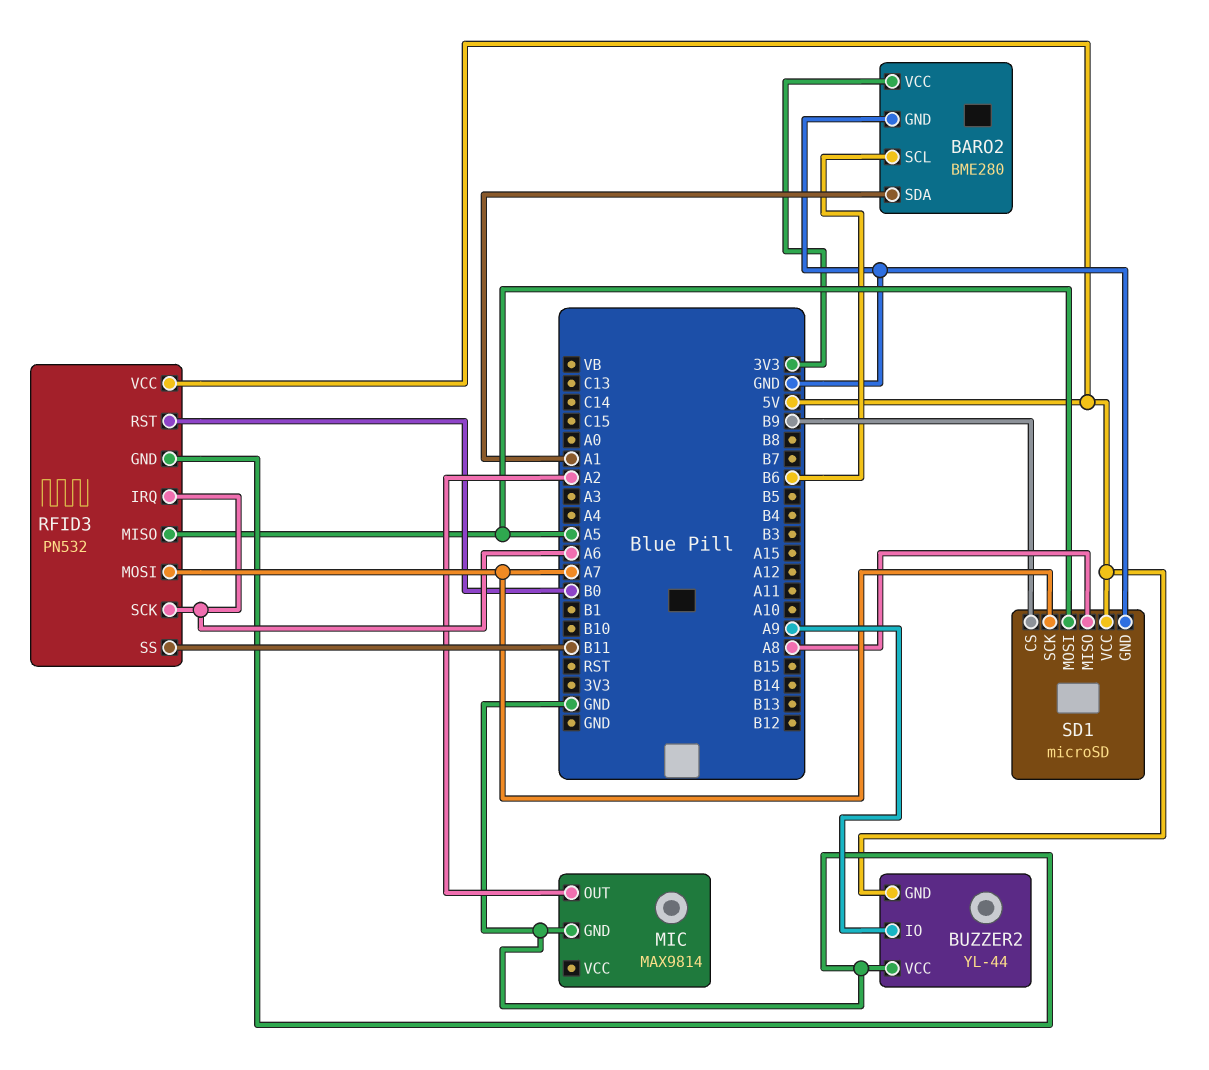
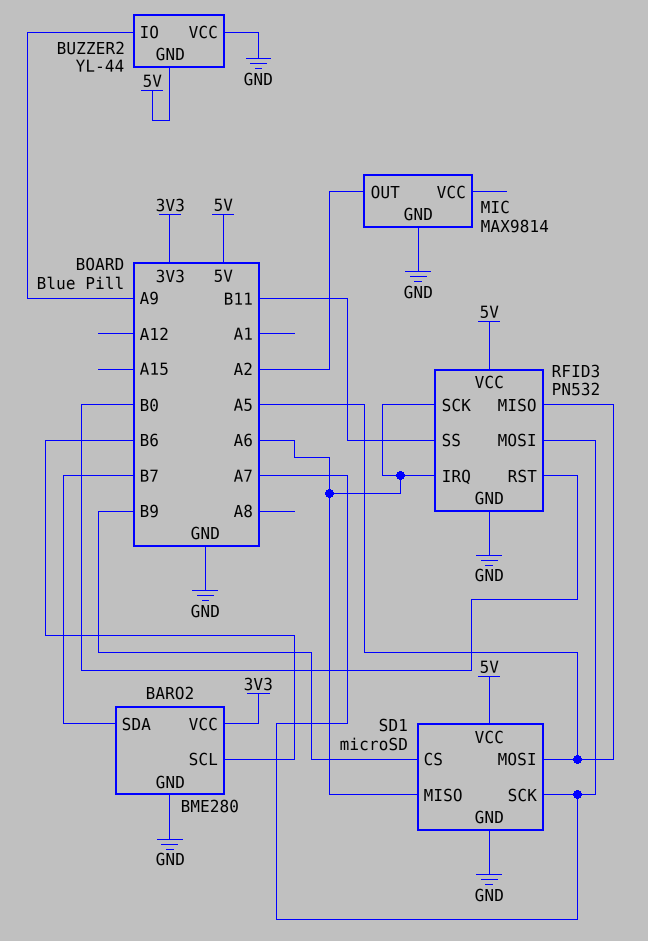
BARO2 pin SDA: A1 -> B7
SD1 pin MISO: A8 -> A6

